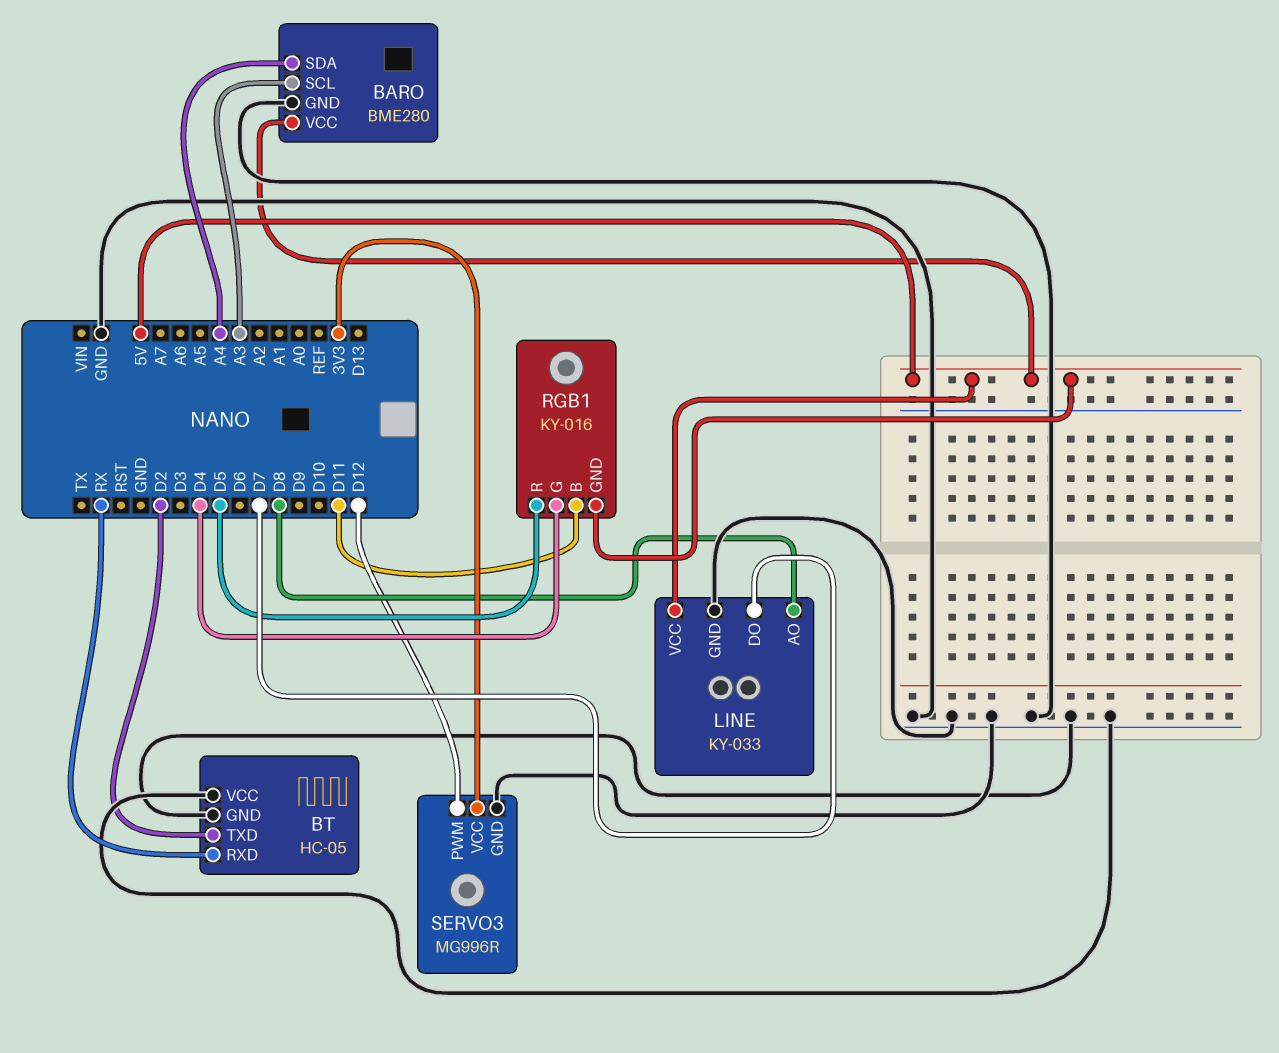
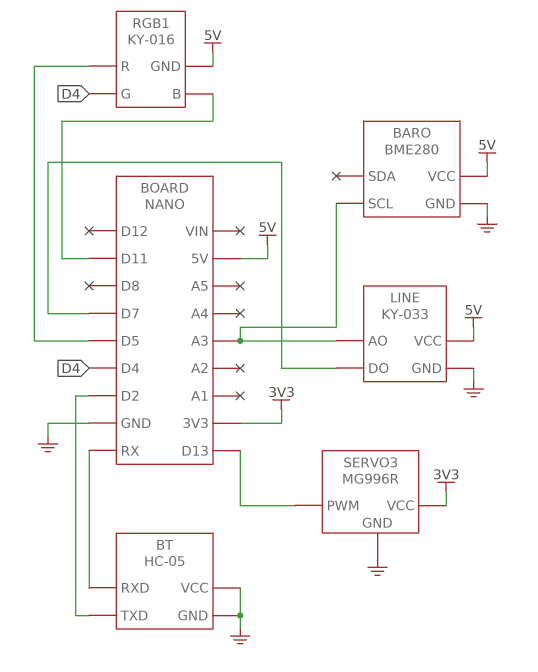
BARO pin SDA: A4 -> none
LINE pin AO: D8 -> A3
SERVO3 pin PWM: D12 -> D13

